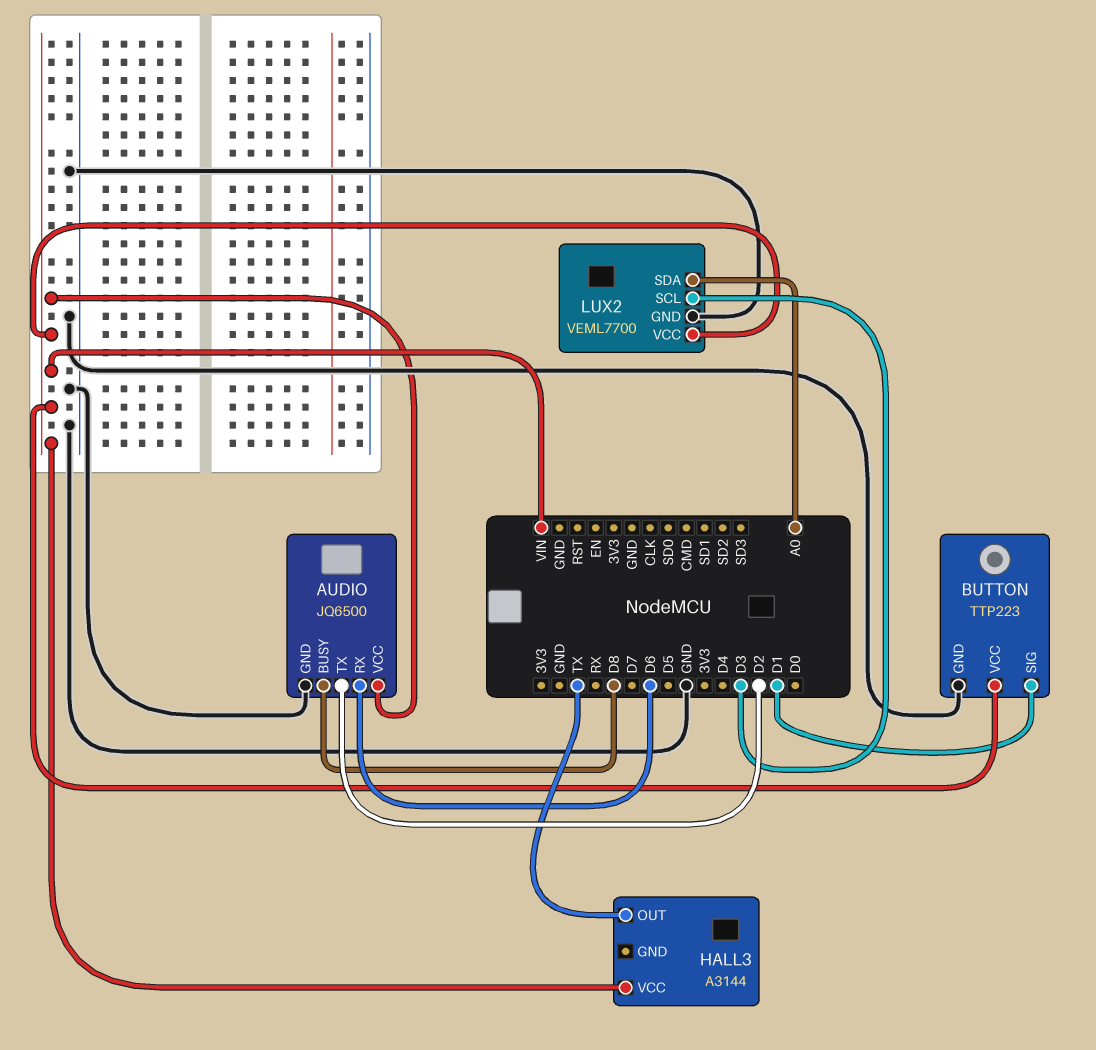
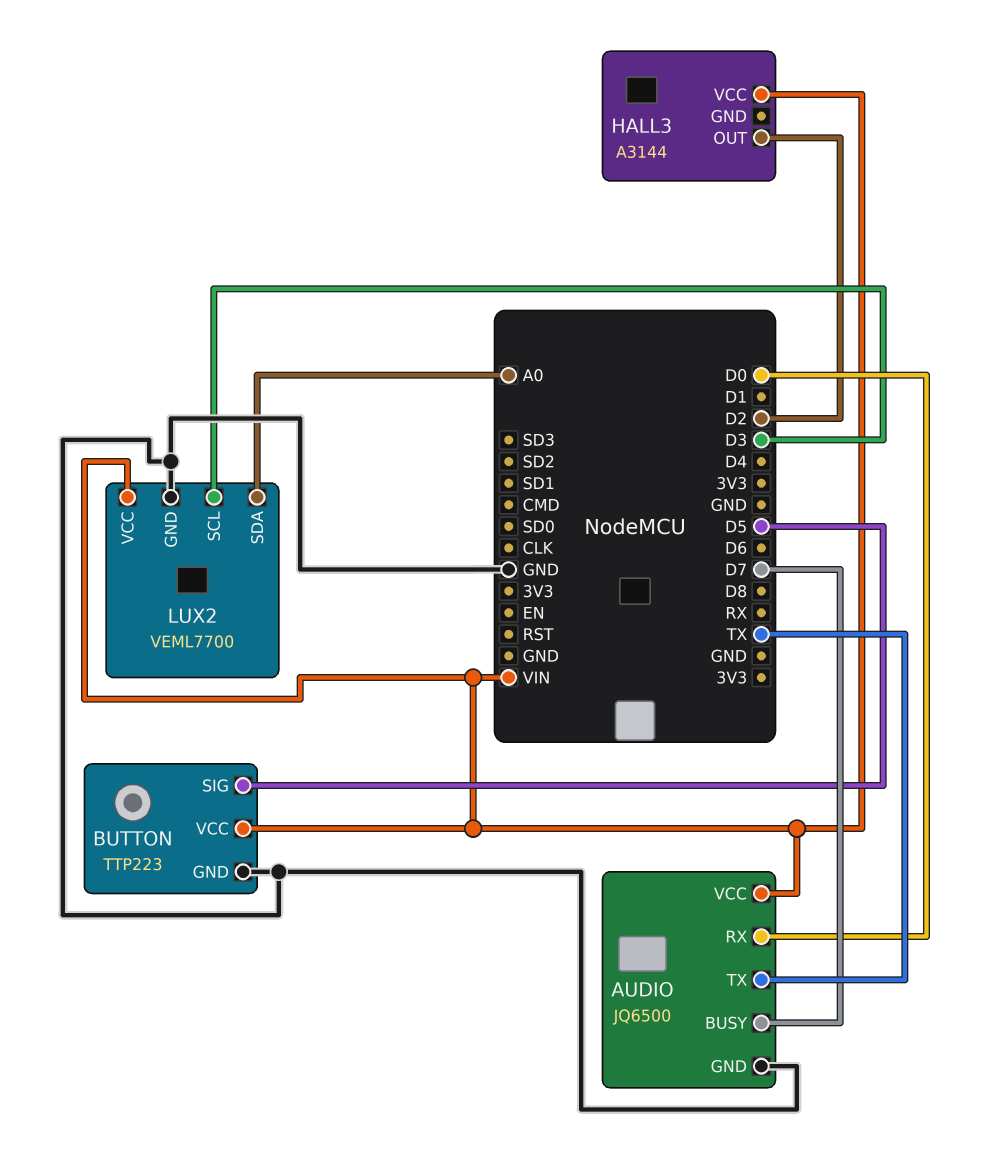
AUDIO pin BUSY: D8 -> D7
AUDIO pin RX: D6 -> D0
AUDIO pin TX: D2 -> TX
BUTTON pin SIG: D1 -> D5
HALL3 pin OUT: TX -> D2

